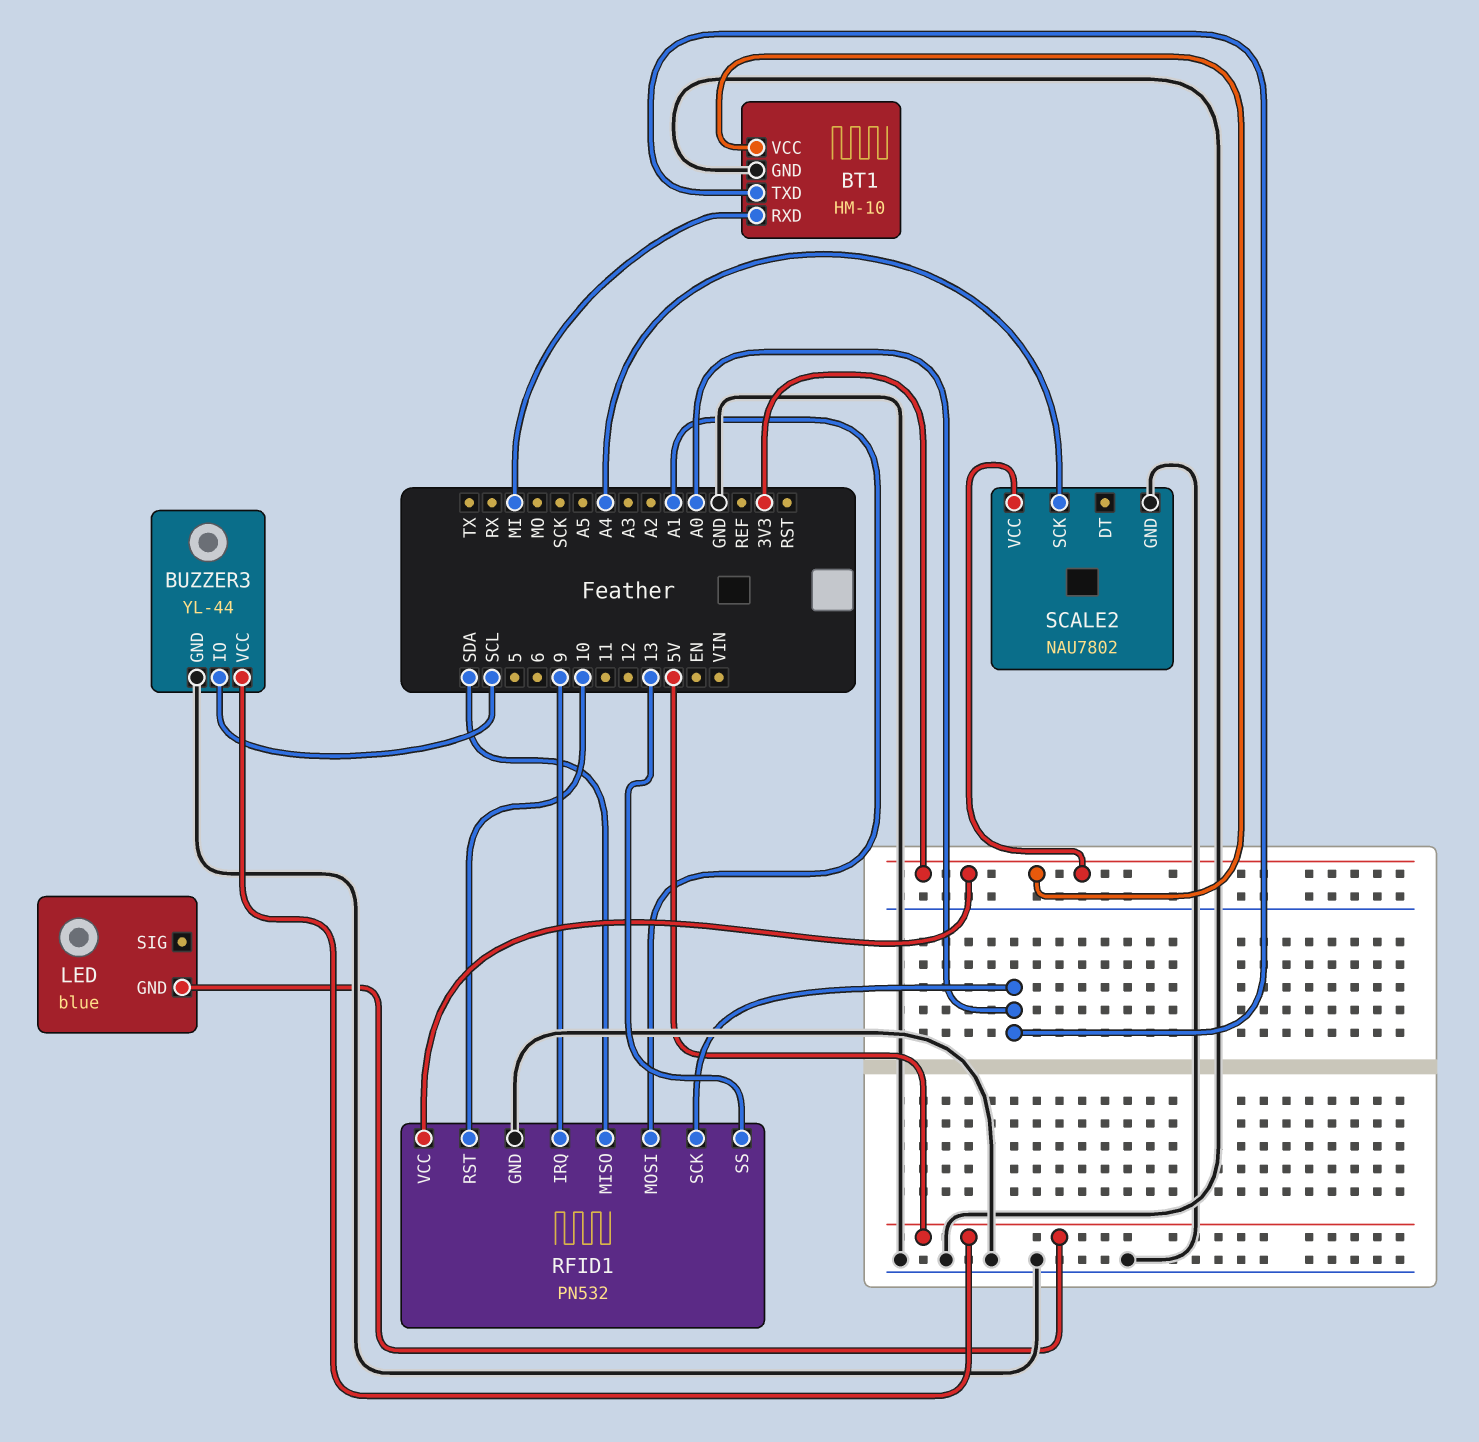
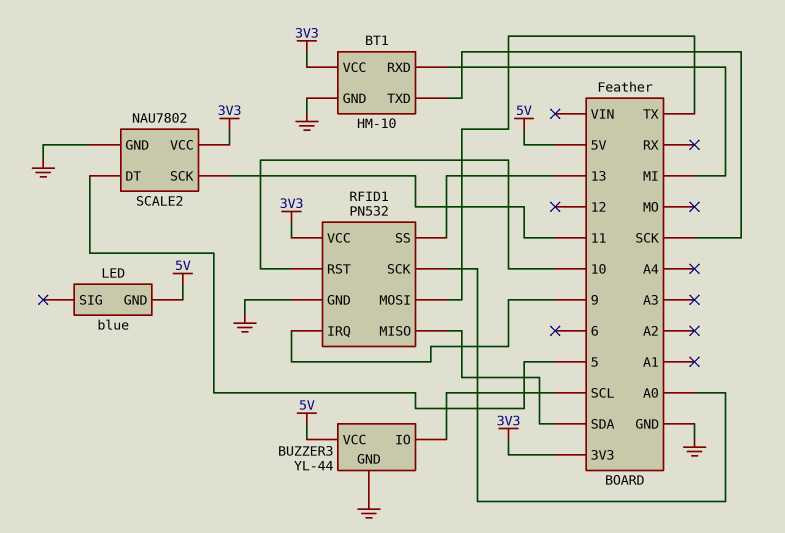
BT1 pin TXD: A0 -> SCK
RFID1 pin MOSI: A1 -> TX
SCALE2 pin DT: none -> 5
SCALE2 pin SCK: A4 -> 11

